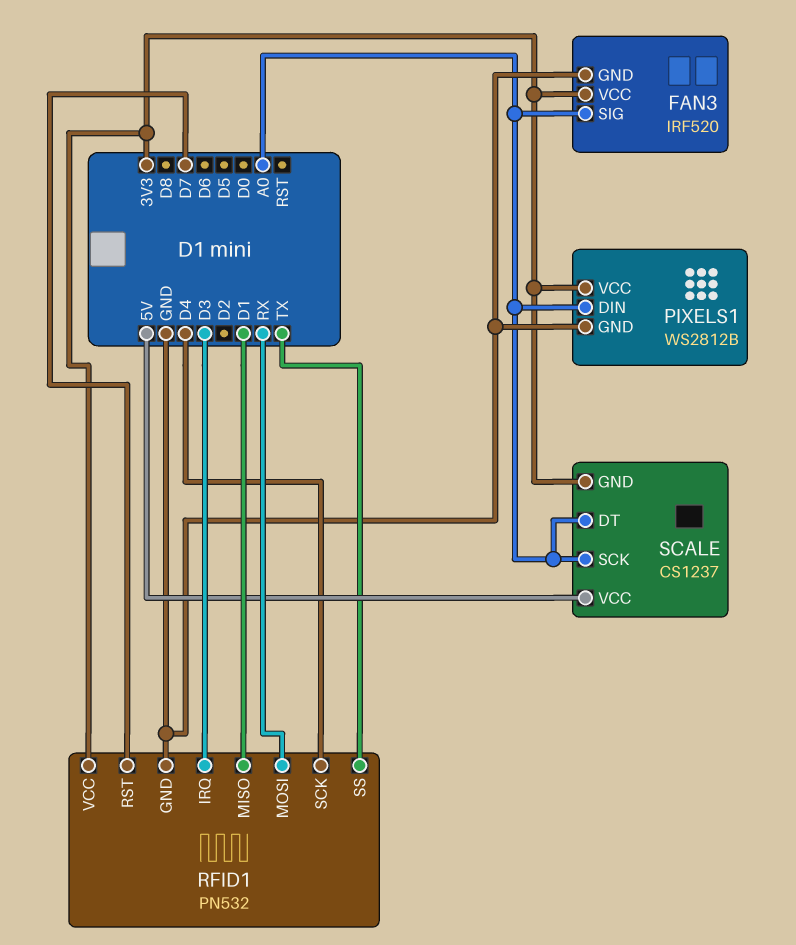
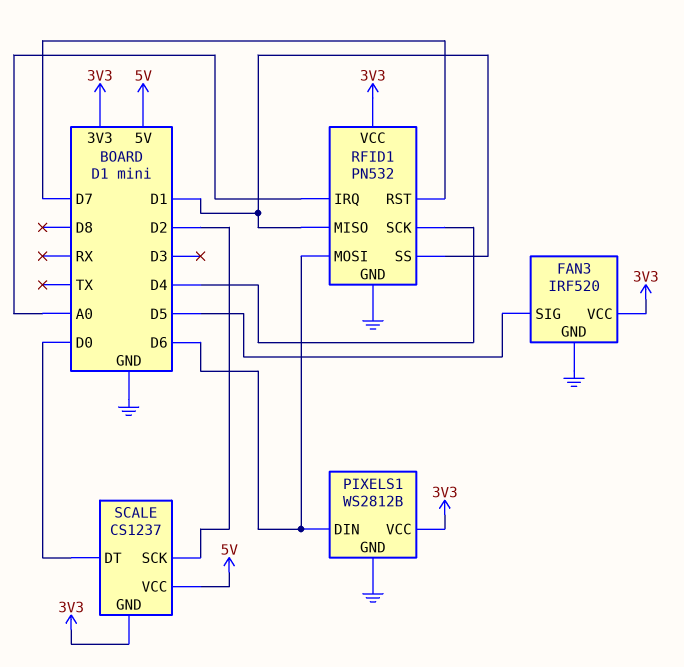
FAN3 pin SIG: A0 -> D5
PIXELS1 pin DIN: A0 -> D6
RFID1 pin IRQ: D3 -> A0
RFID1 pin MOSI: RX -> D6
RFID1 pin SS: TX -> D1
SCALE pin DT: A0 -> D0
SCALE pin SCK: A0 -> D2

